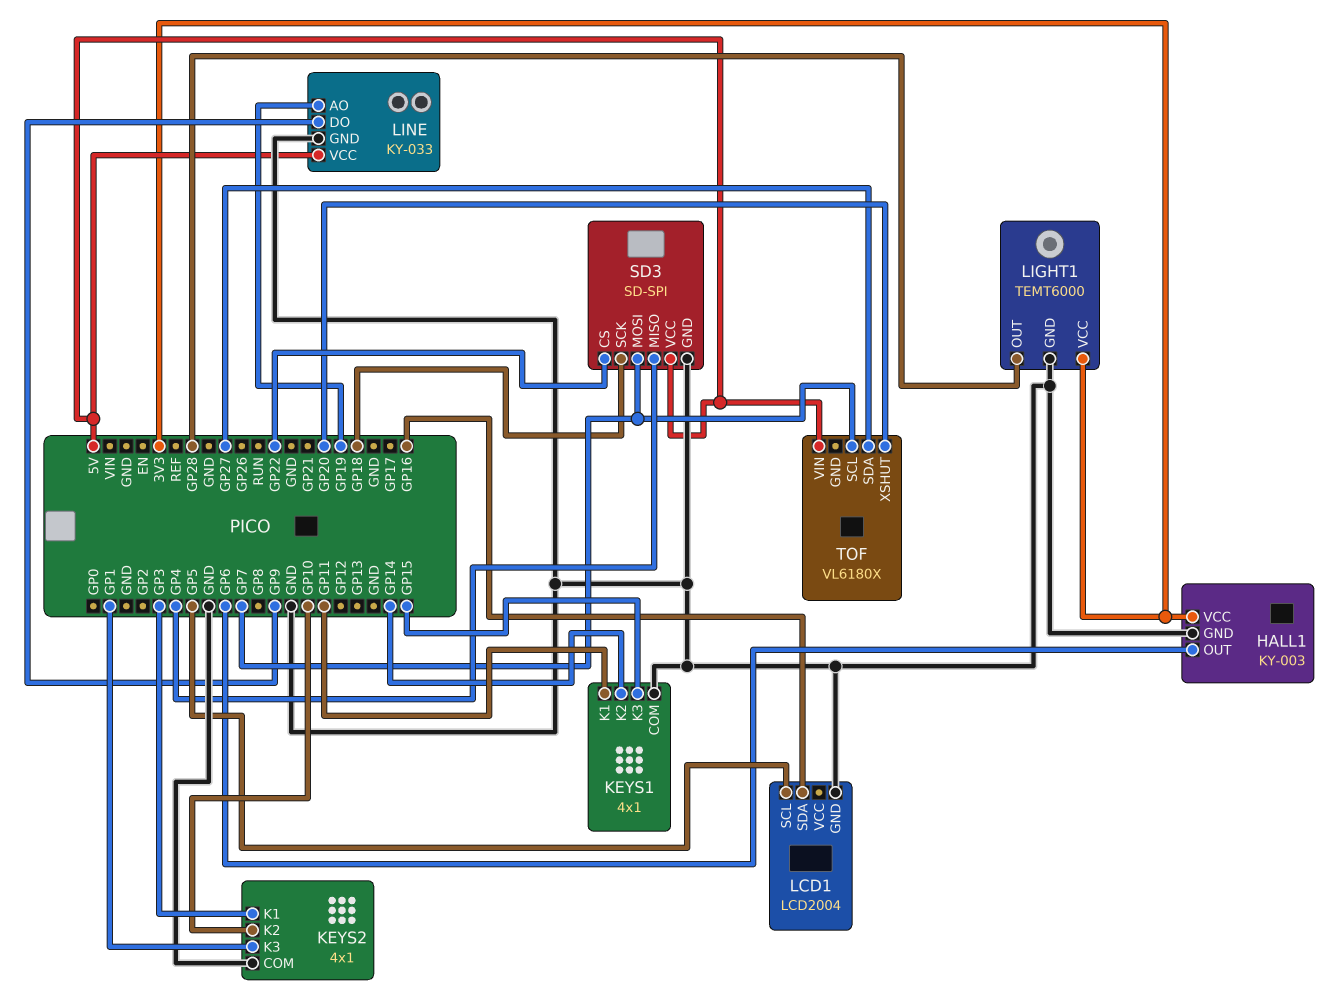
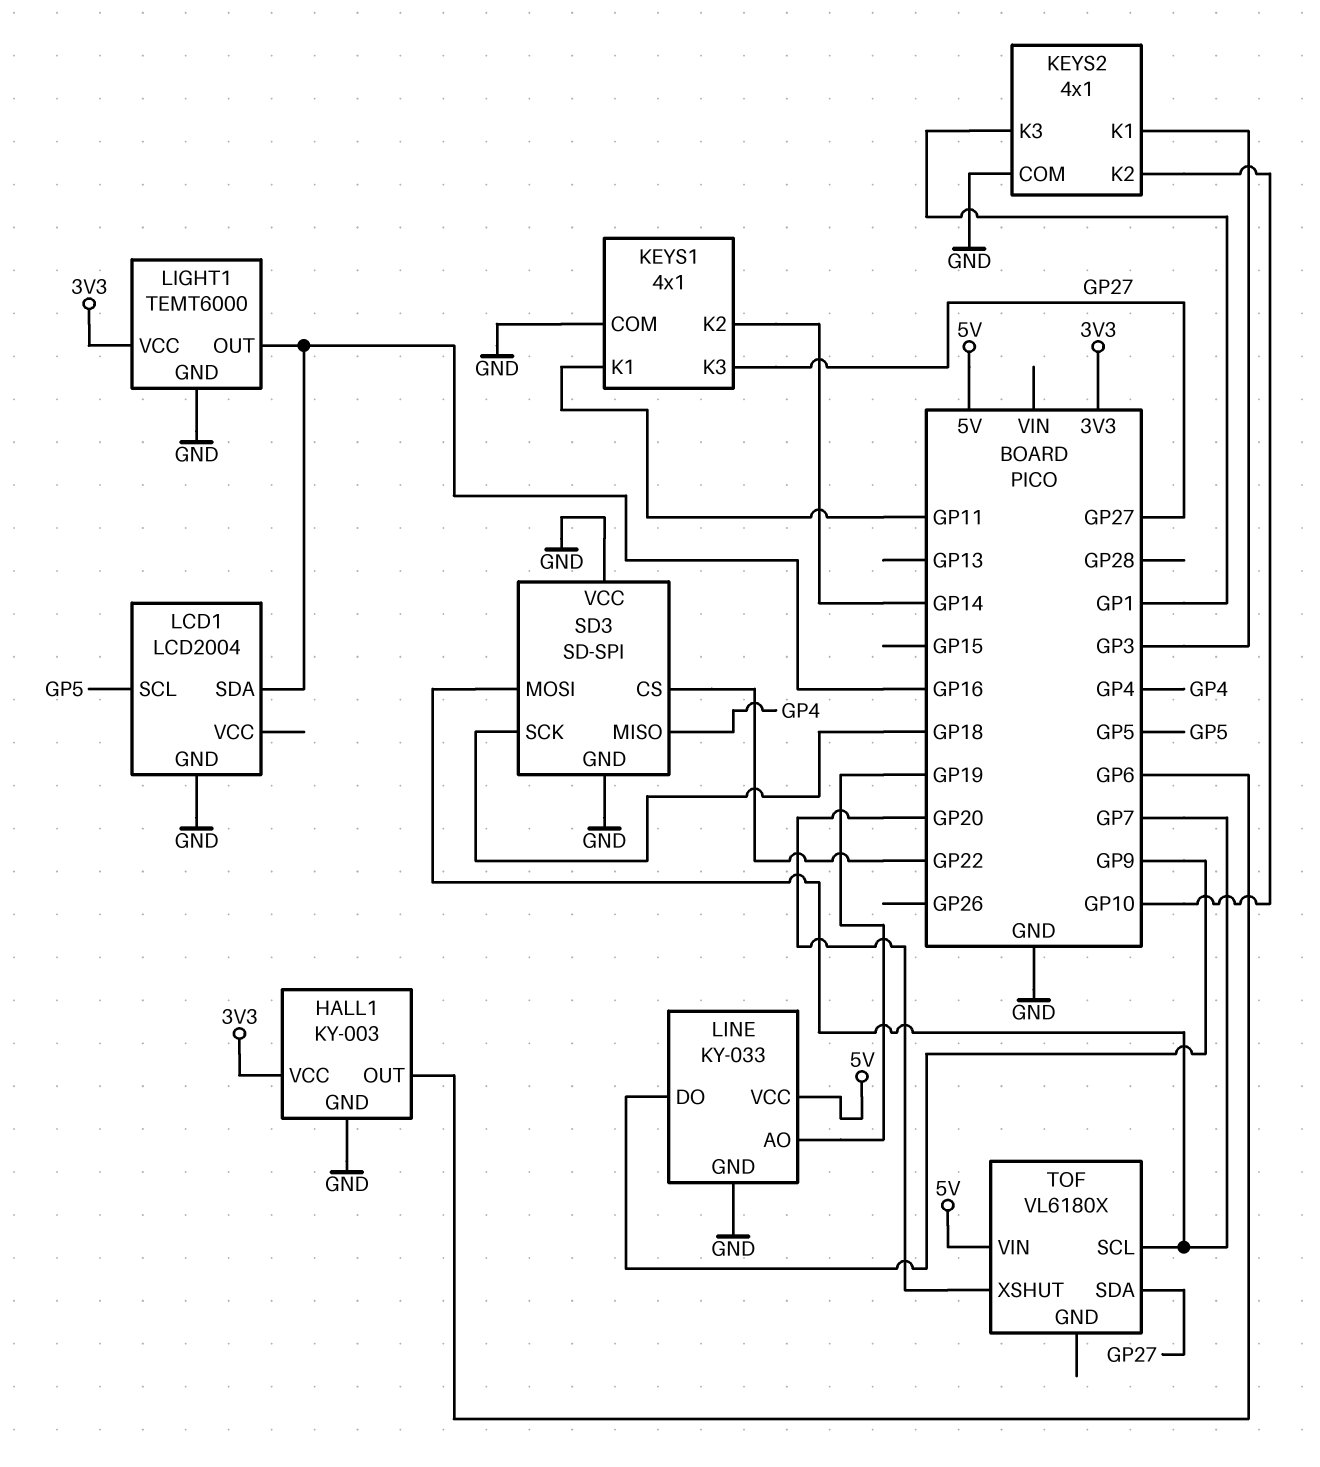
KEYS1 pin K3: GP15 -> GP27
LIGHT1 pin OUT: GP28 -> GP16
SD3 pin VCC: 5V -> GND

